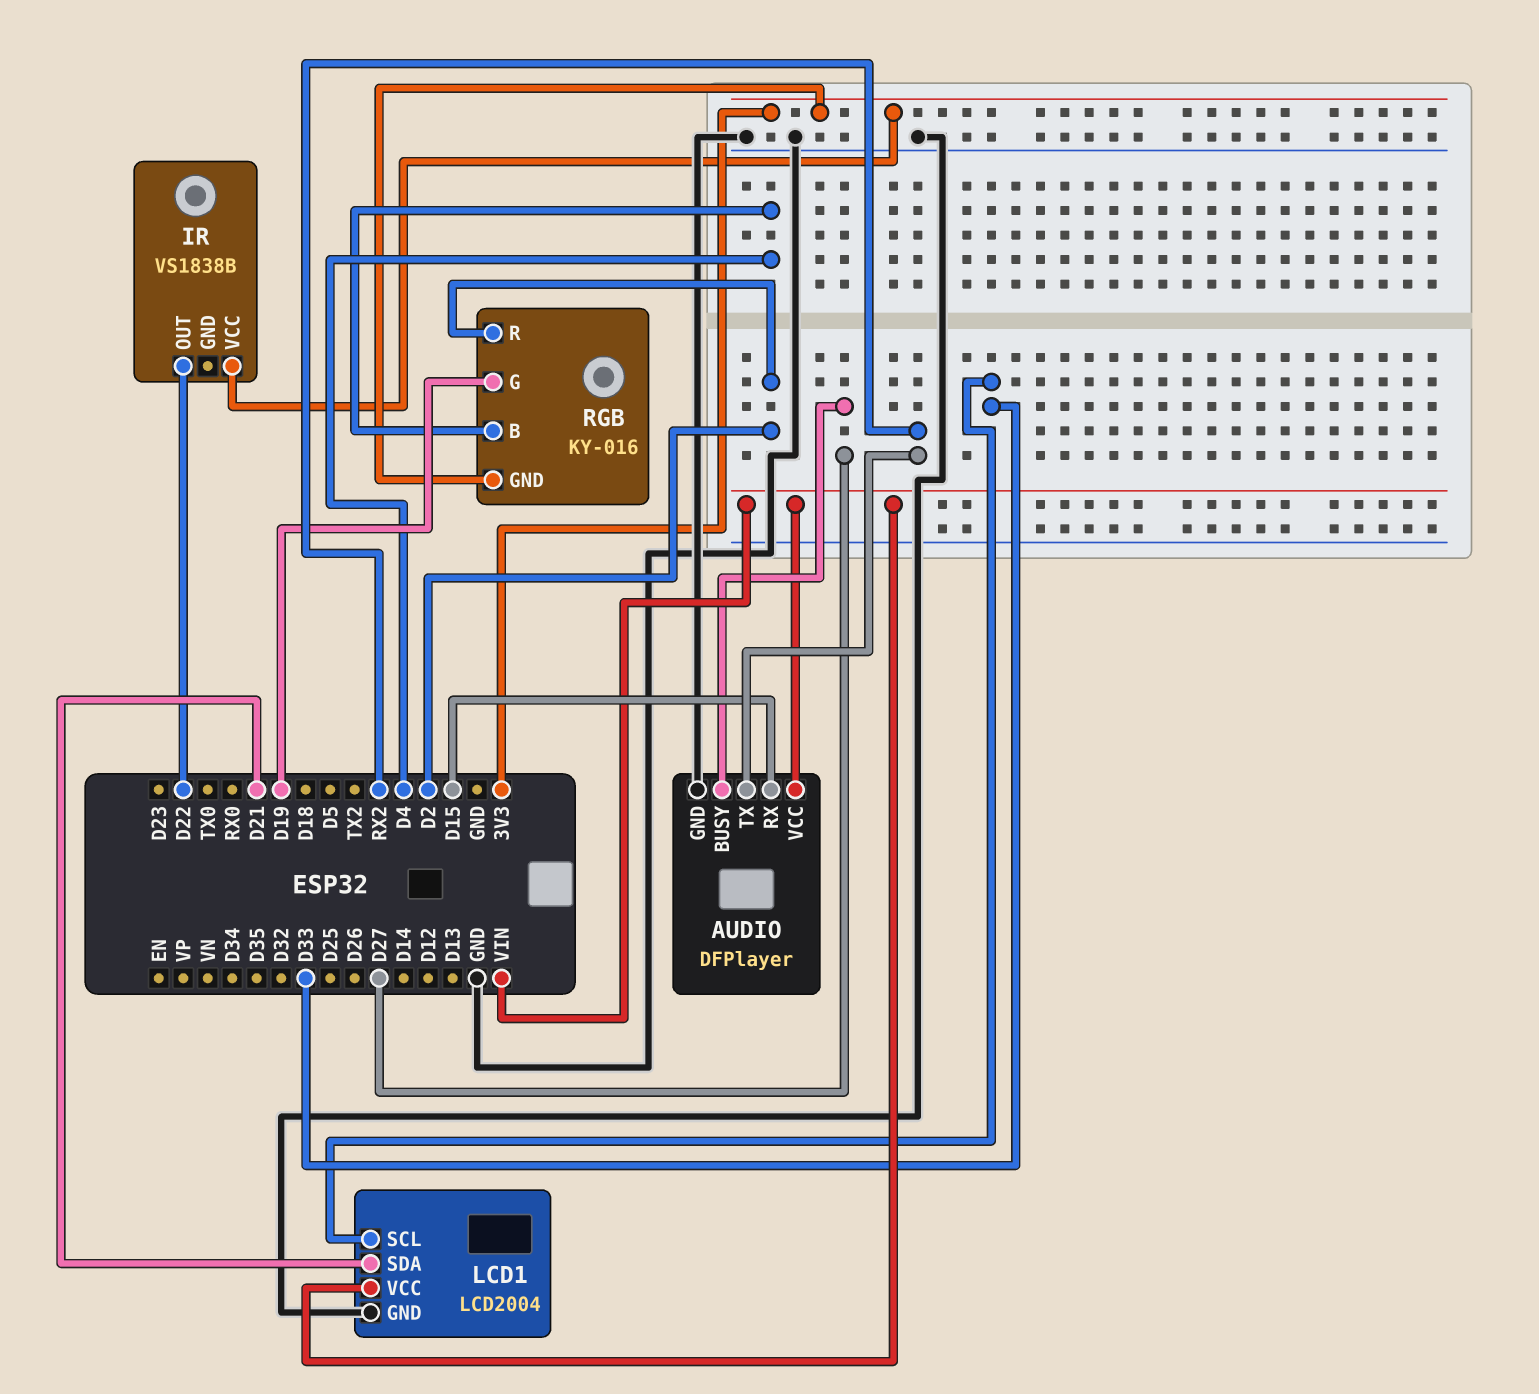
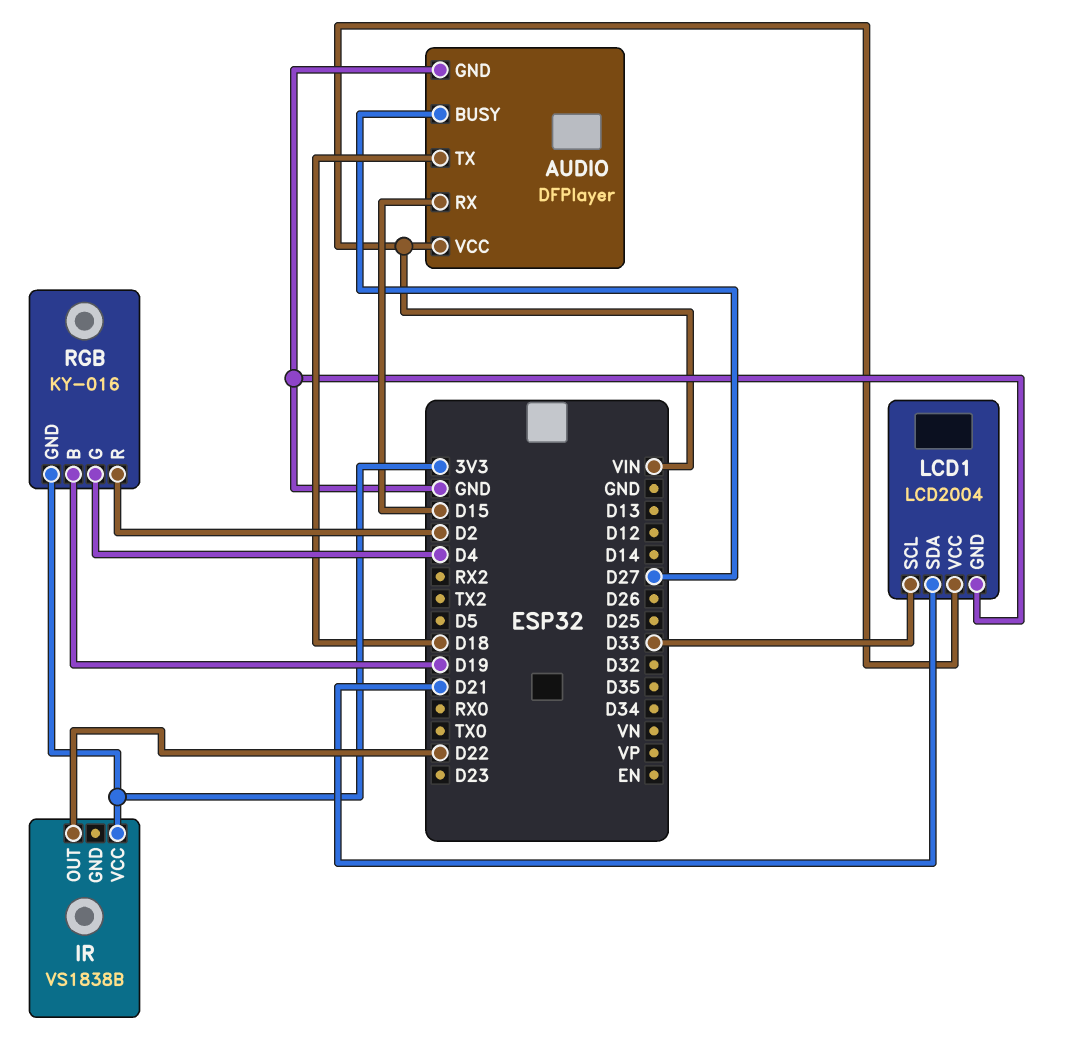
AUDIO pin TX: RX2 -> D18
RGB pin B: D4 -> D19
RGB pin G: D19 -> D4

